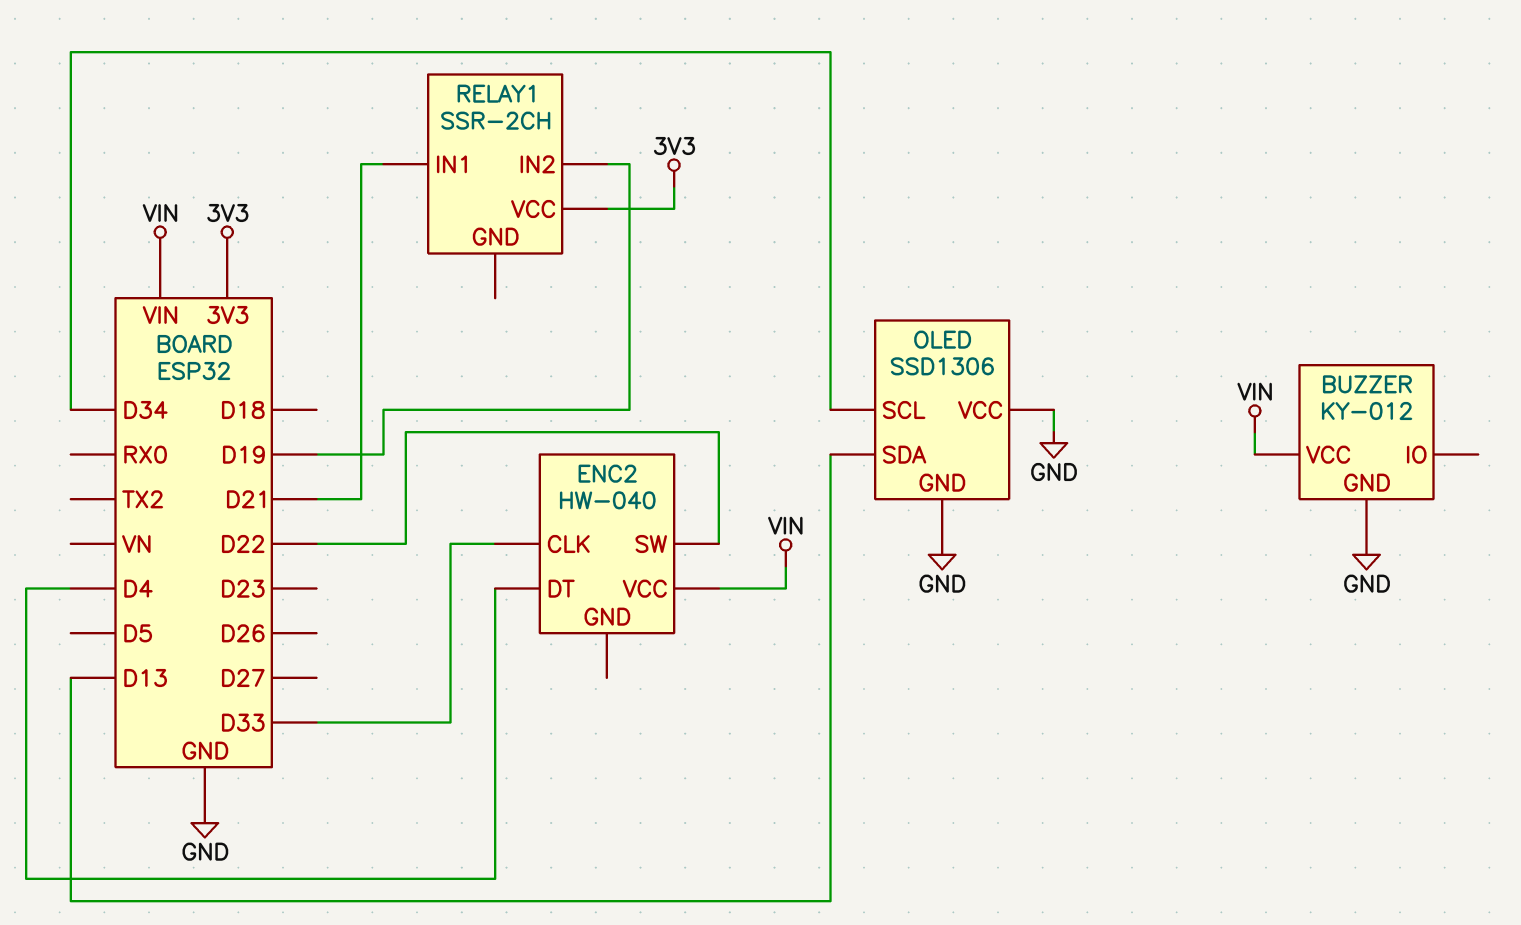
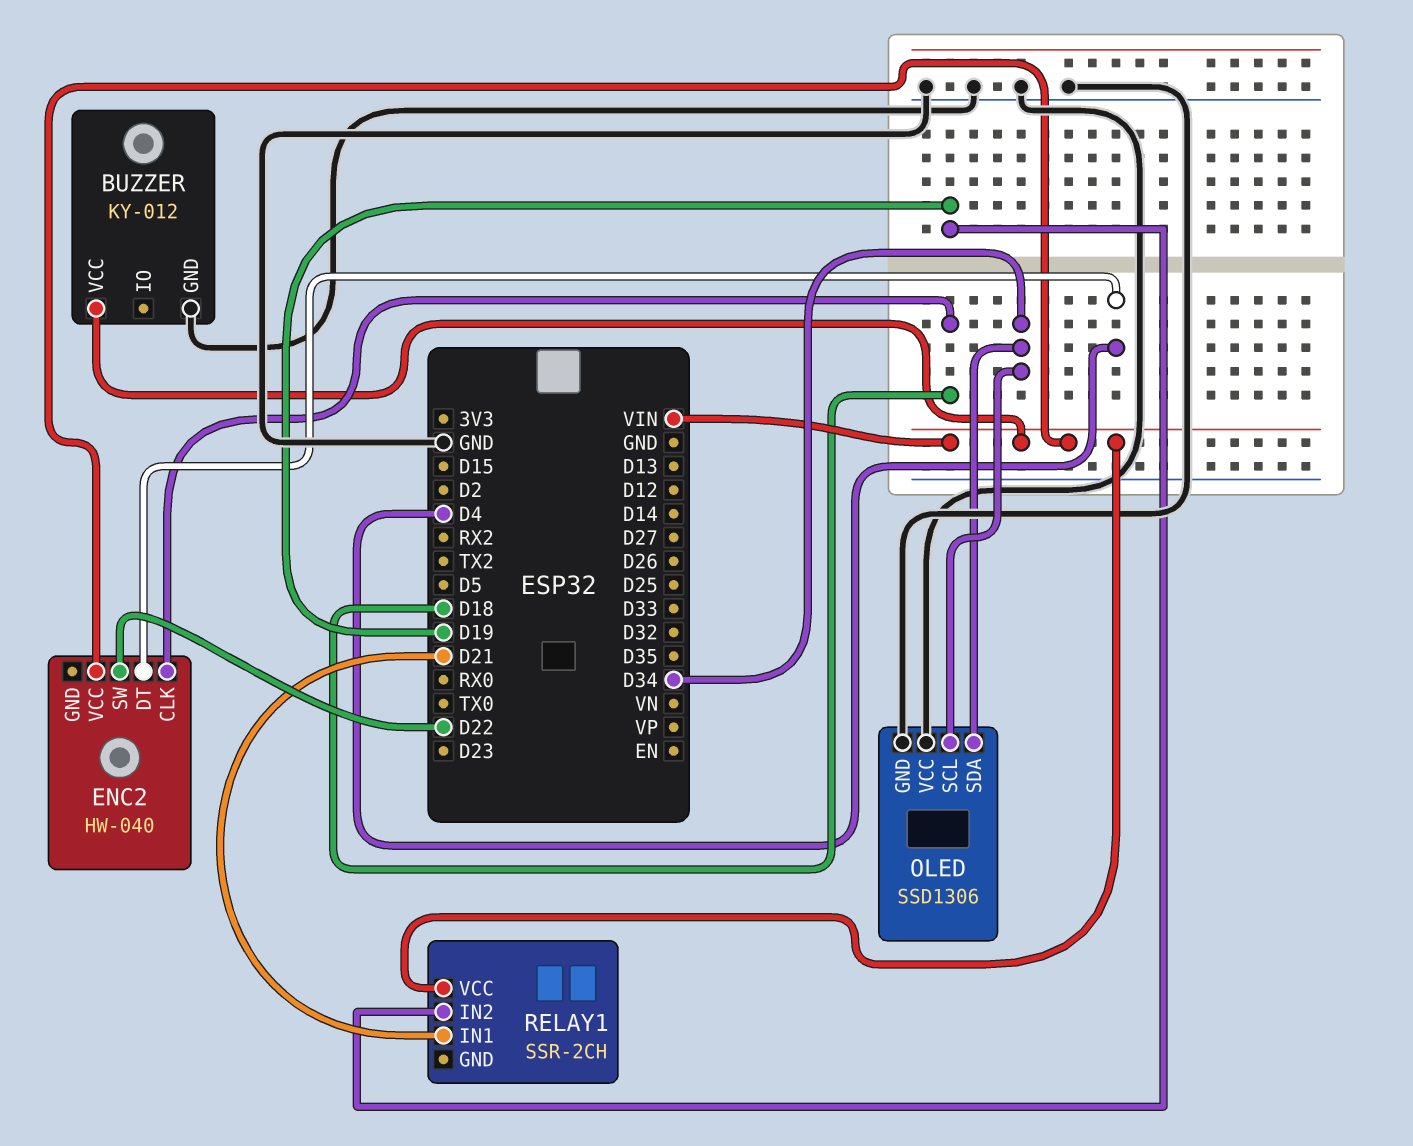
ENC2 pin CLK: D33 -> D18
OLED pin SDA: D13 -> D34
RELAY1 pin VCC: 3V3 -> VIN

